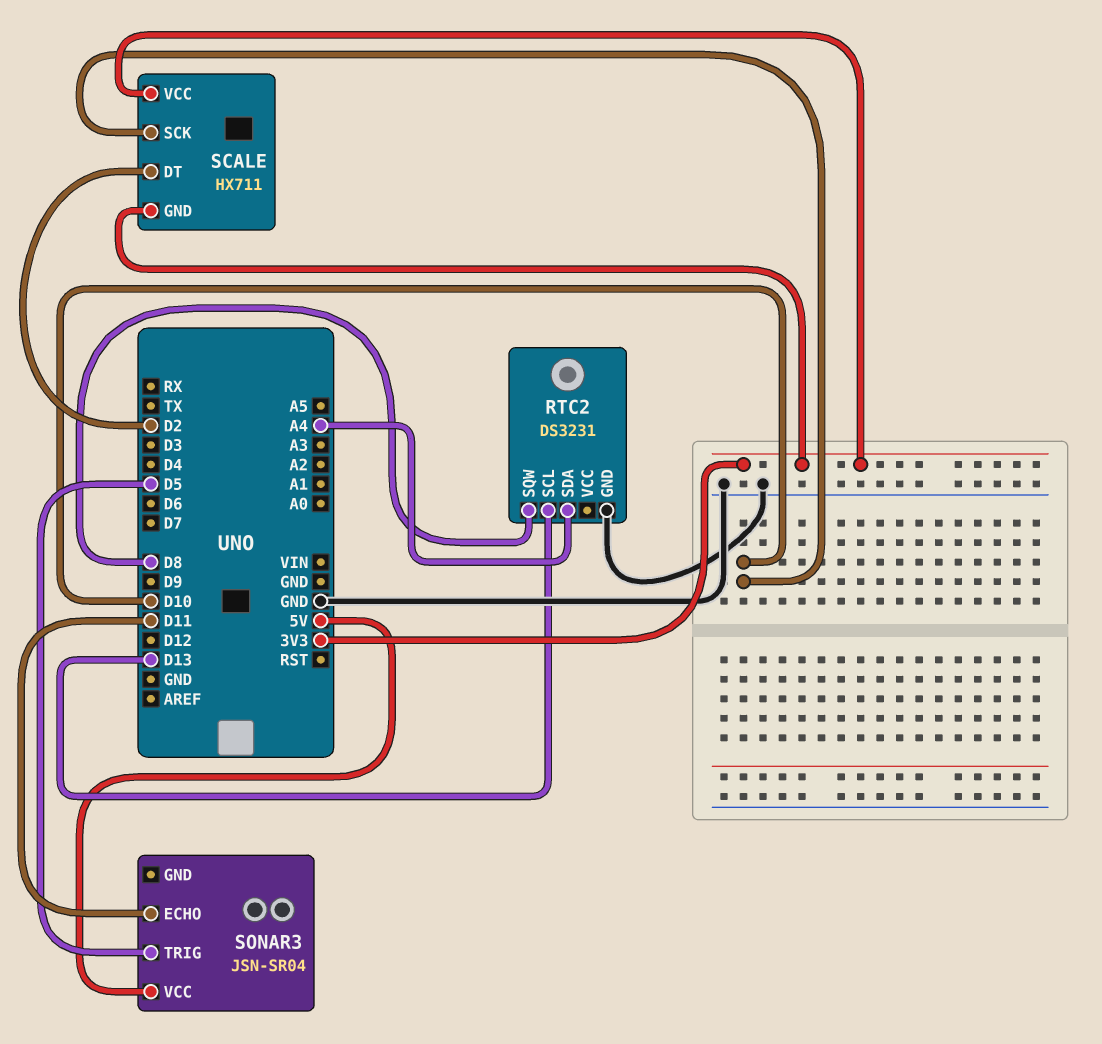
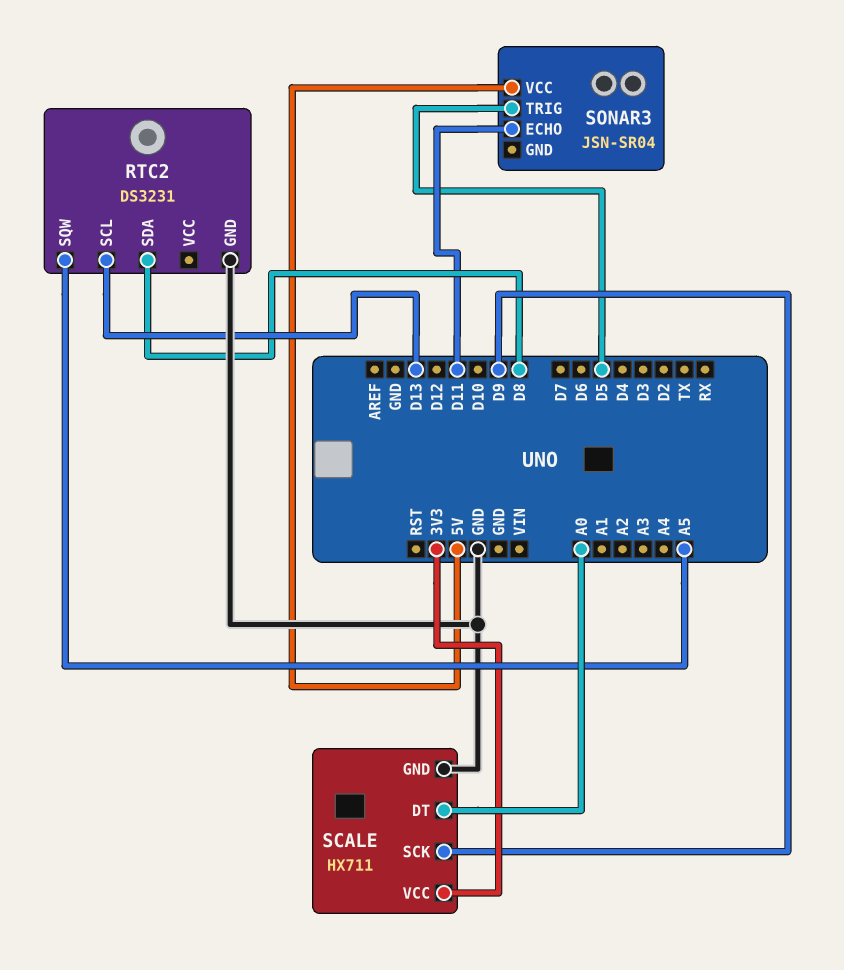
RTC2 pin SDA: A4 -> D8
RTC2 pin SQW: D8 -> A5
SCALE pin DT: D2 -> A0
SCALE pin GND: 3V3 -> GND
SCALE pin SCK: D10 -> D9

